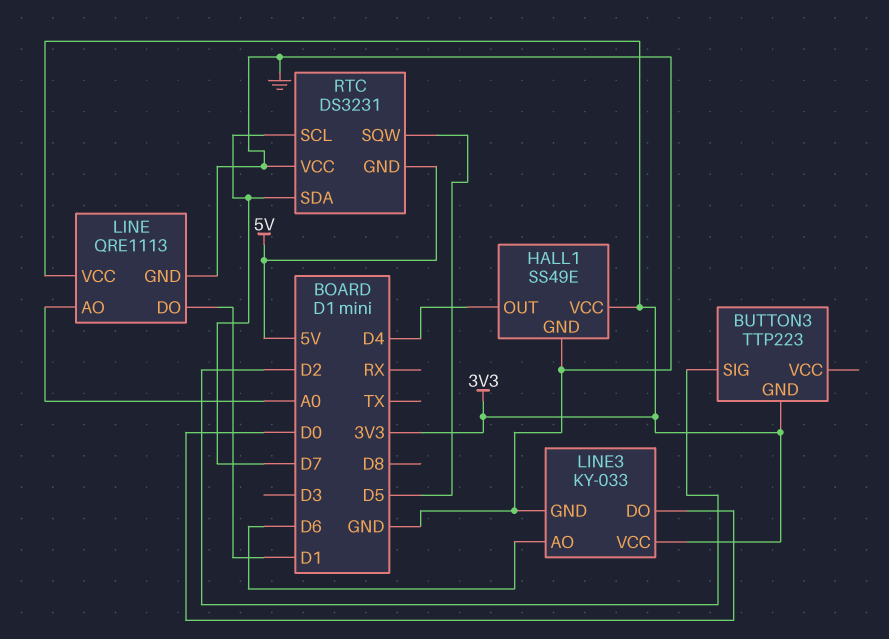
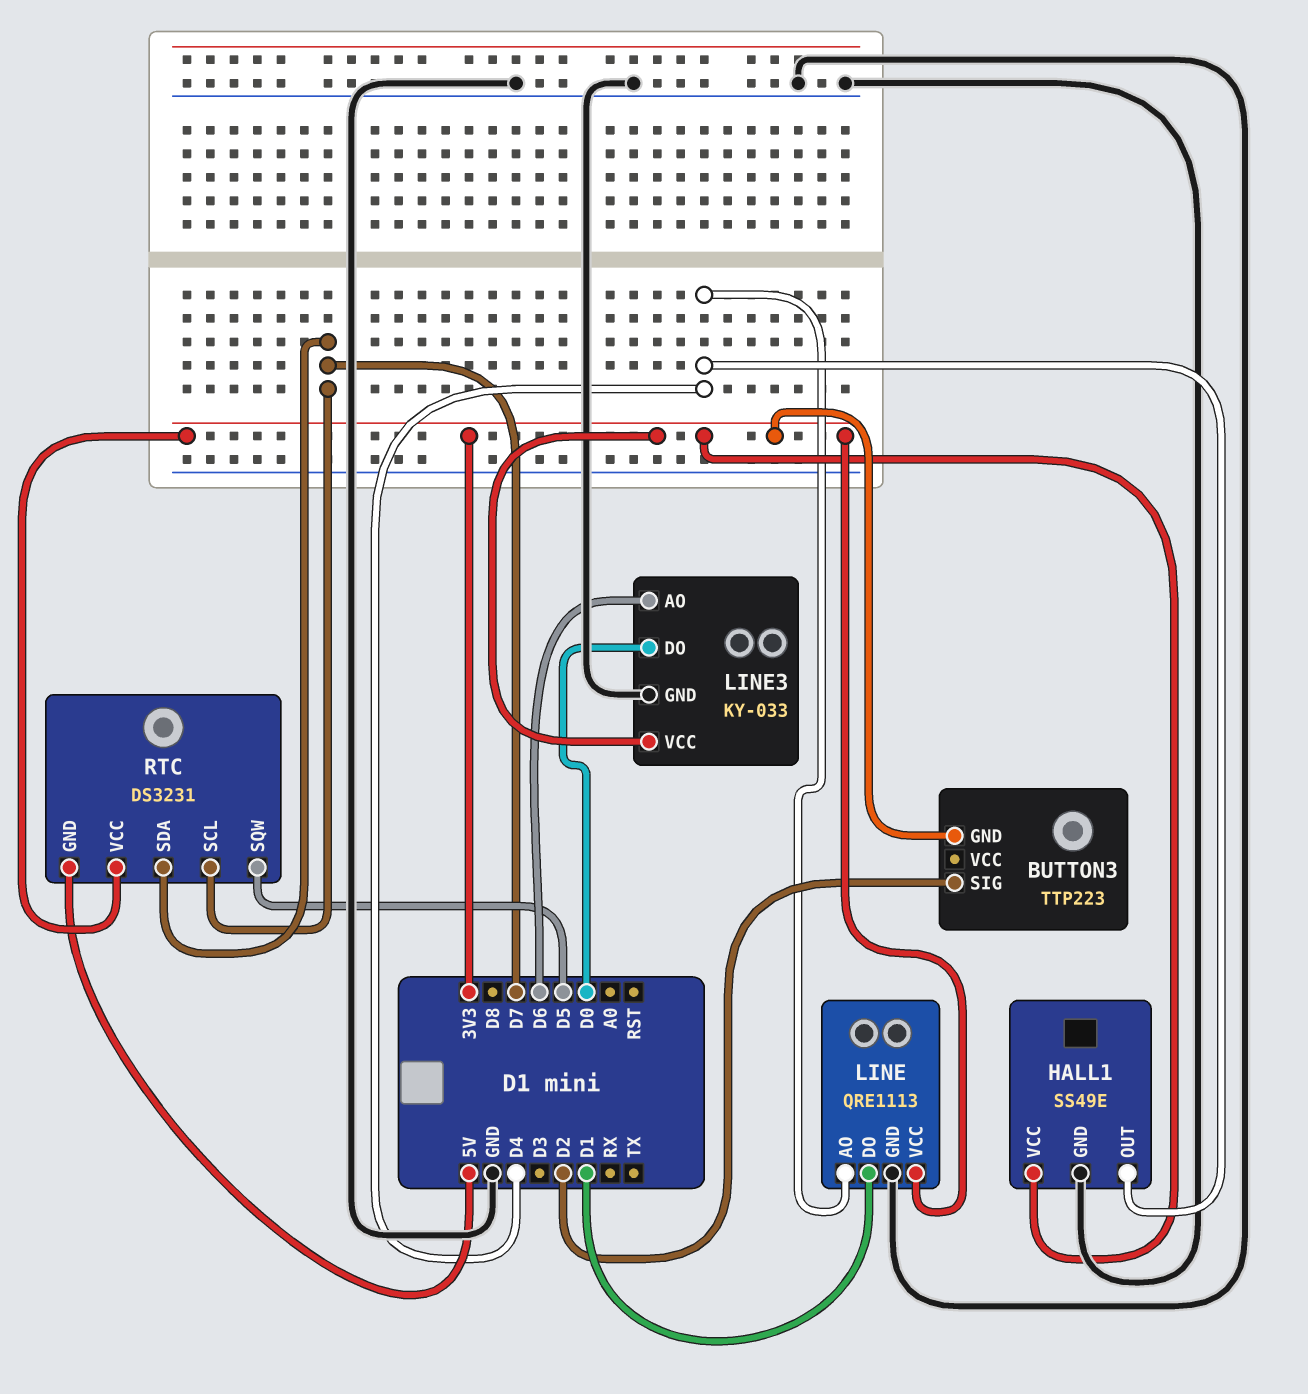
LINE pin AO: A0 -> D4
RTC pin VCC: GND -> 3V3

